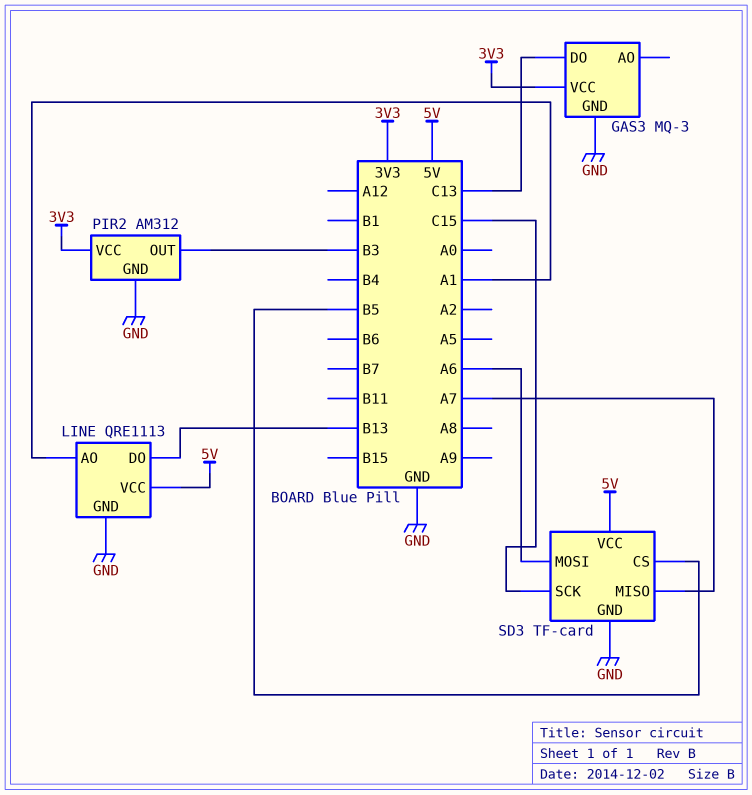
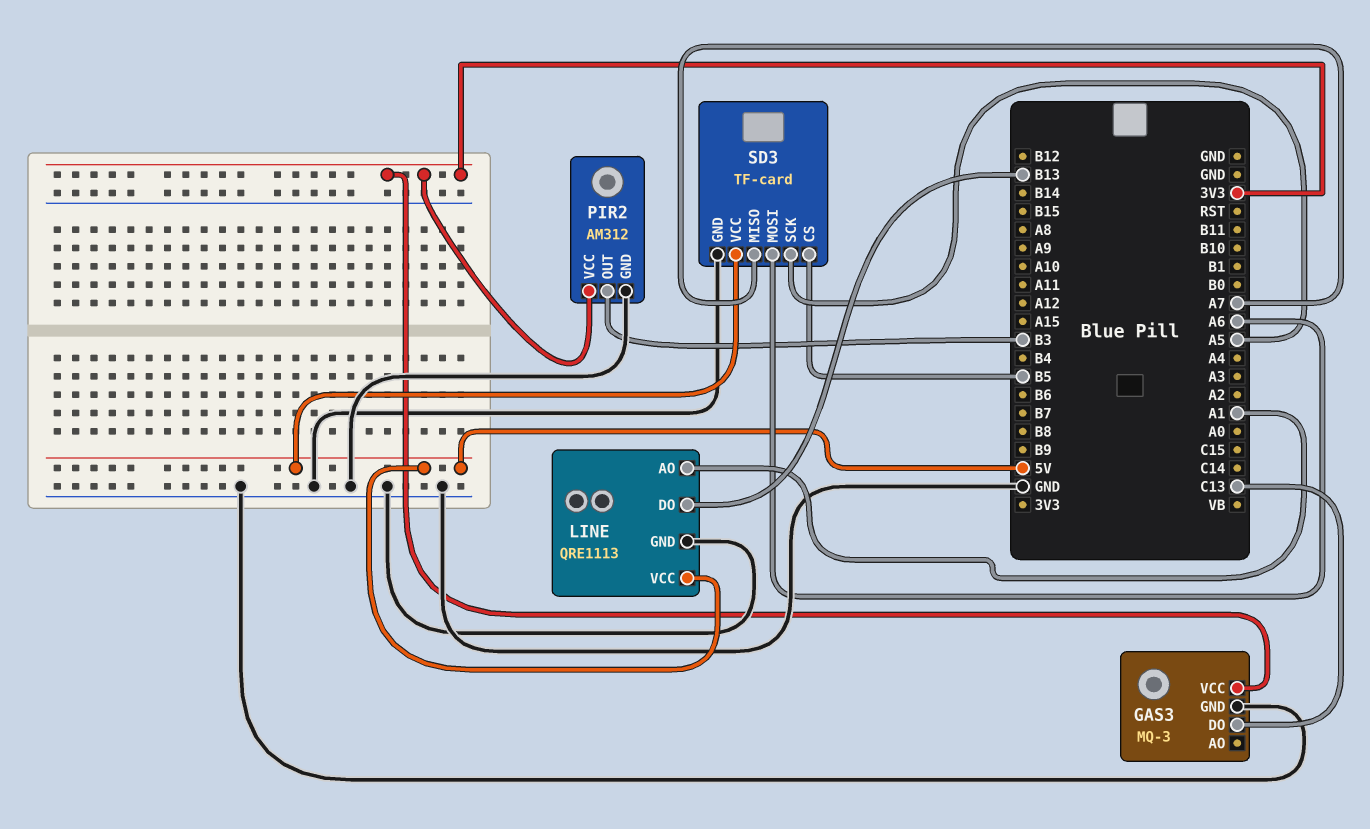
SD3 pin SCK: C15 -> A5

